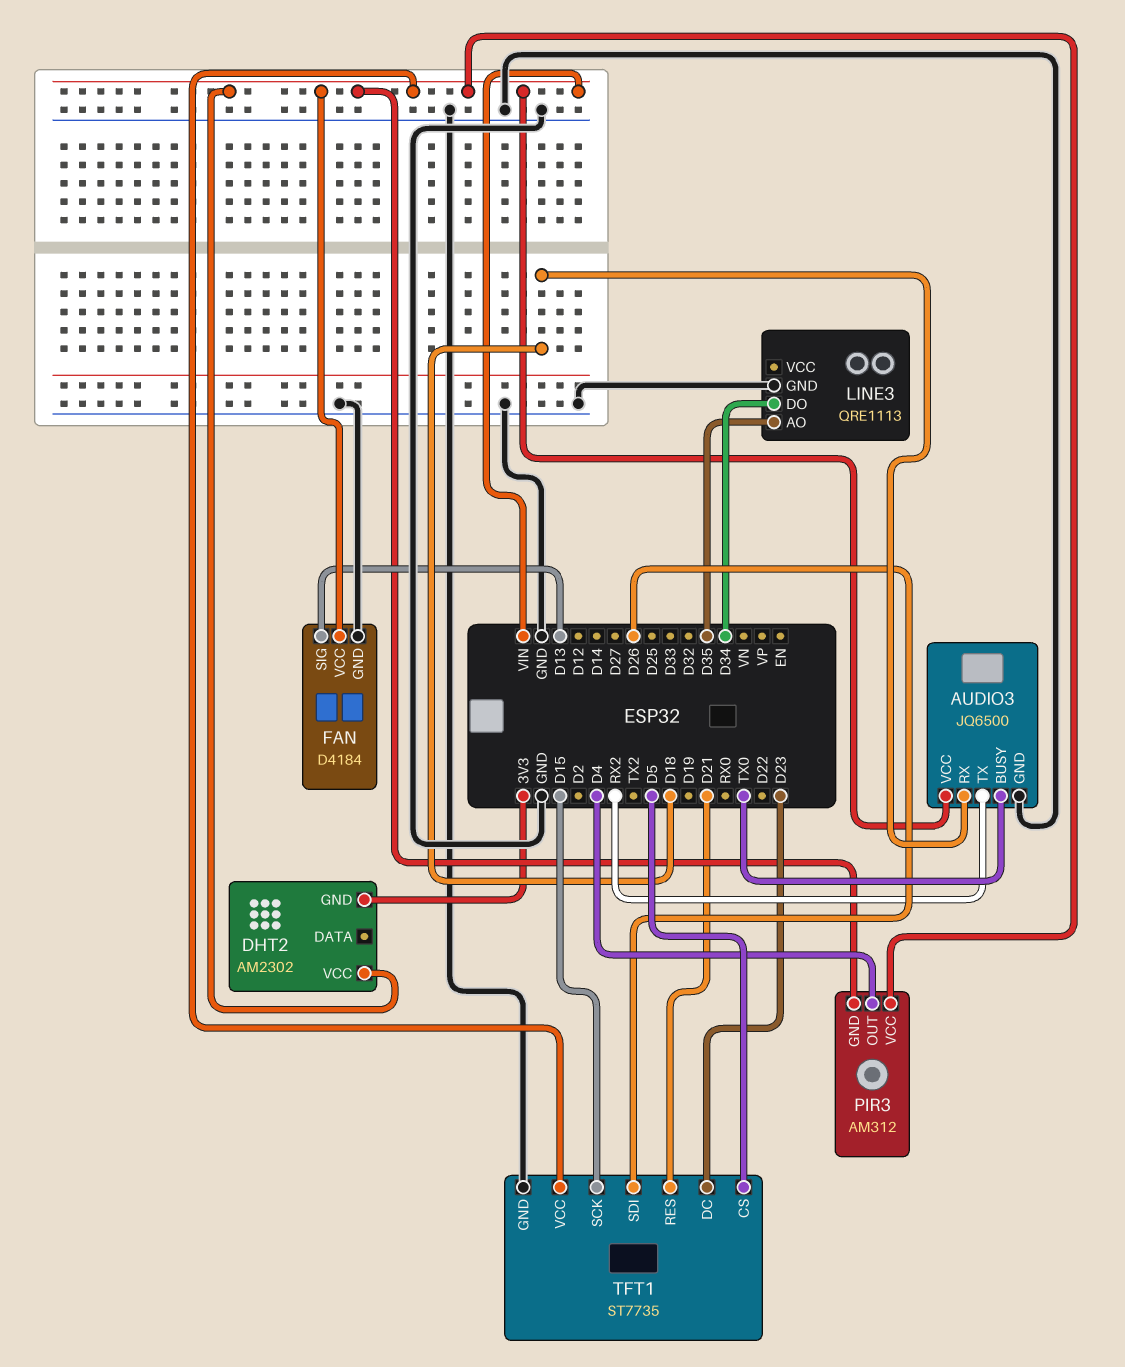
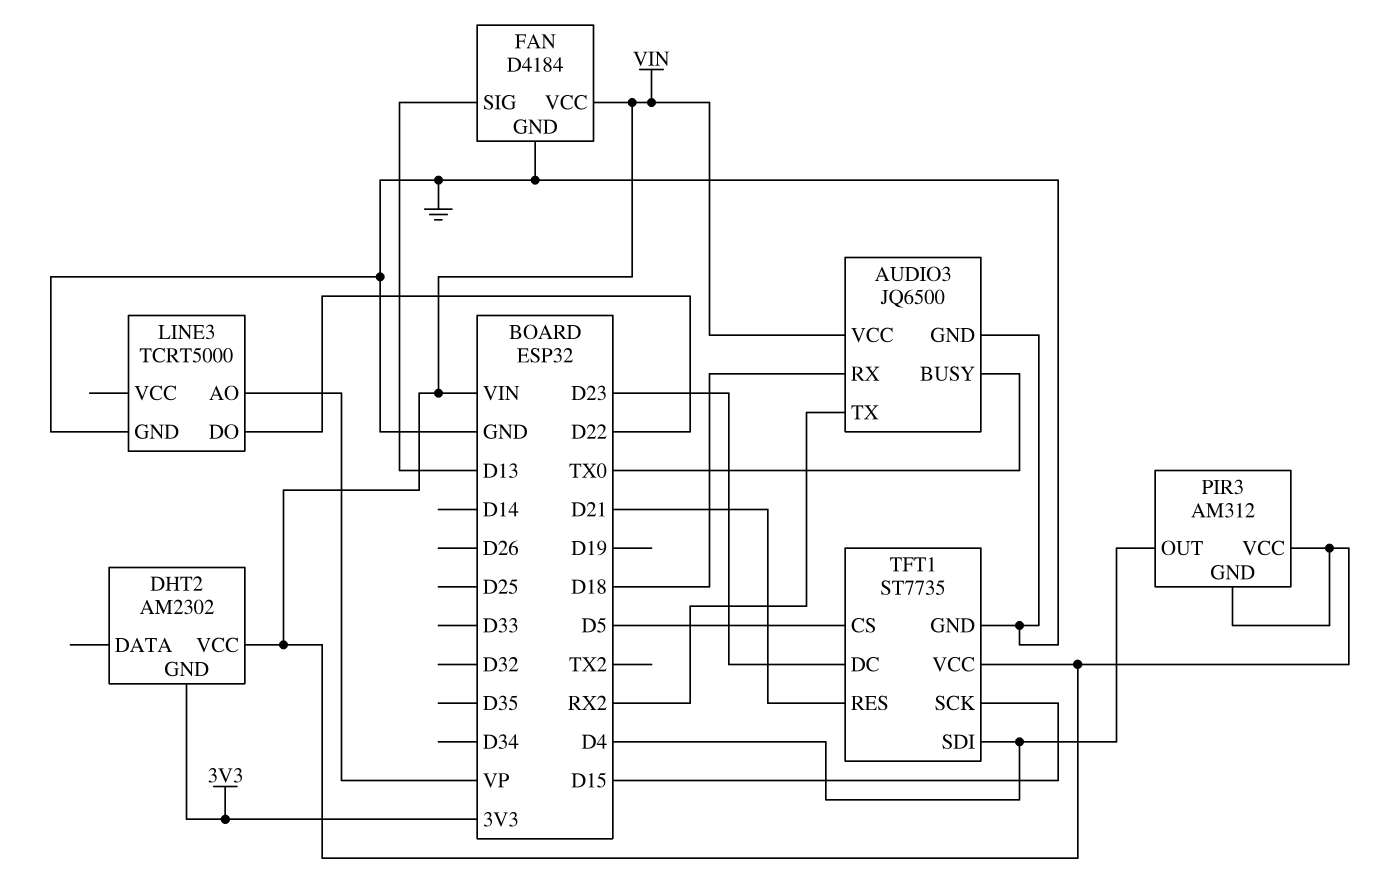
LINE3: QRE1113 -> TCRT5000
LINE3 pin AO: D35 -> VP
LINE3 pin DO: D34 -> D22
TFT1 pin SDI: D26 -> D4

